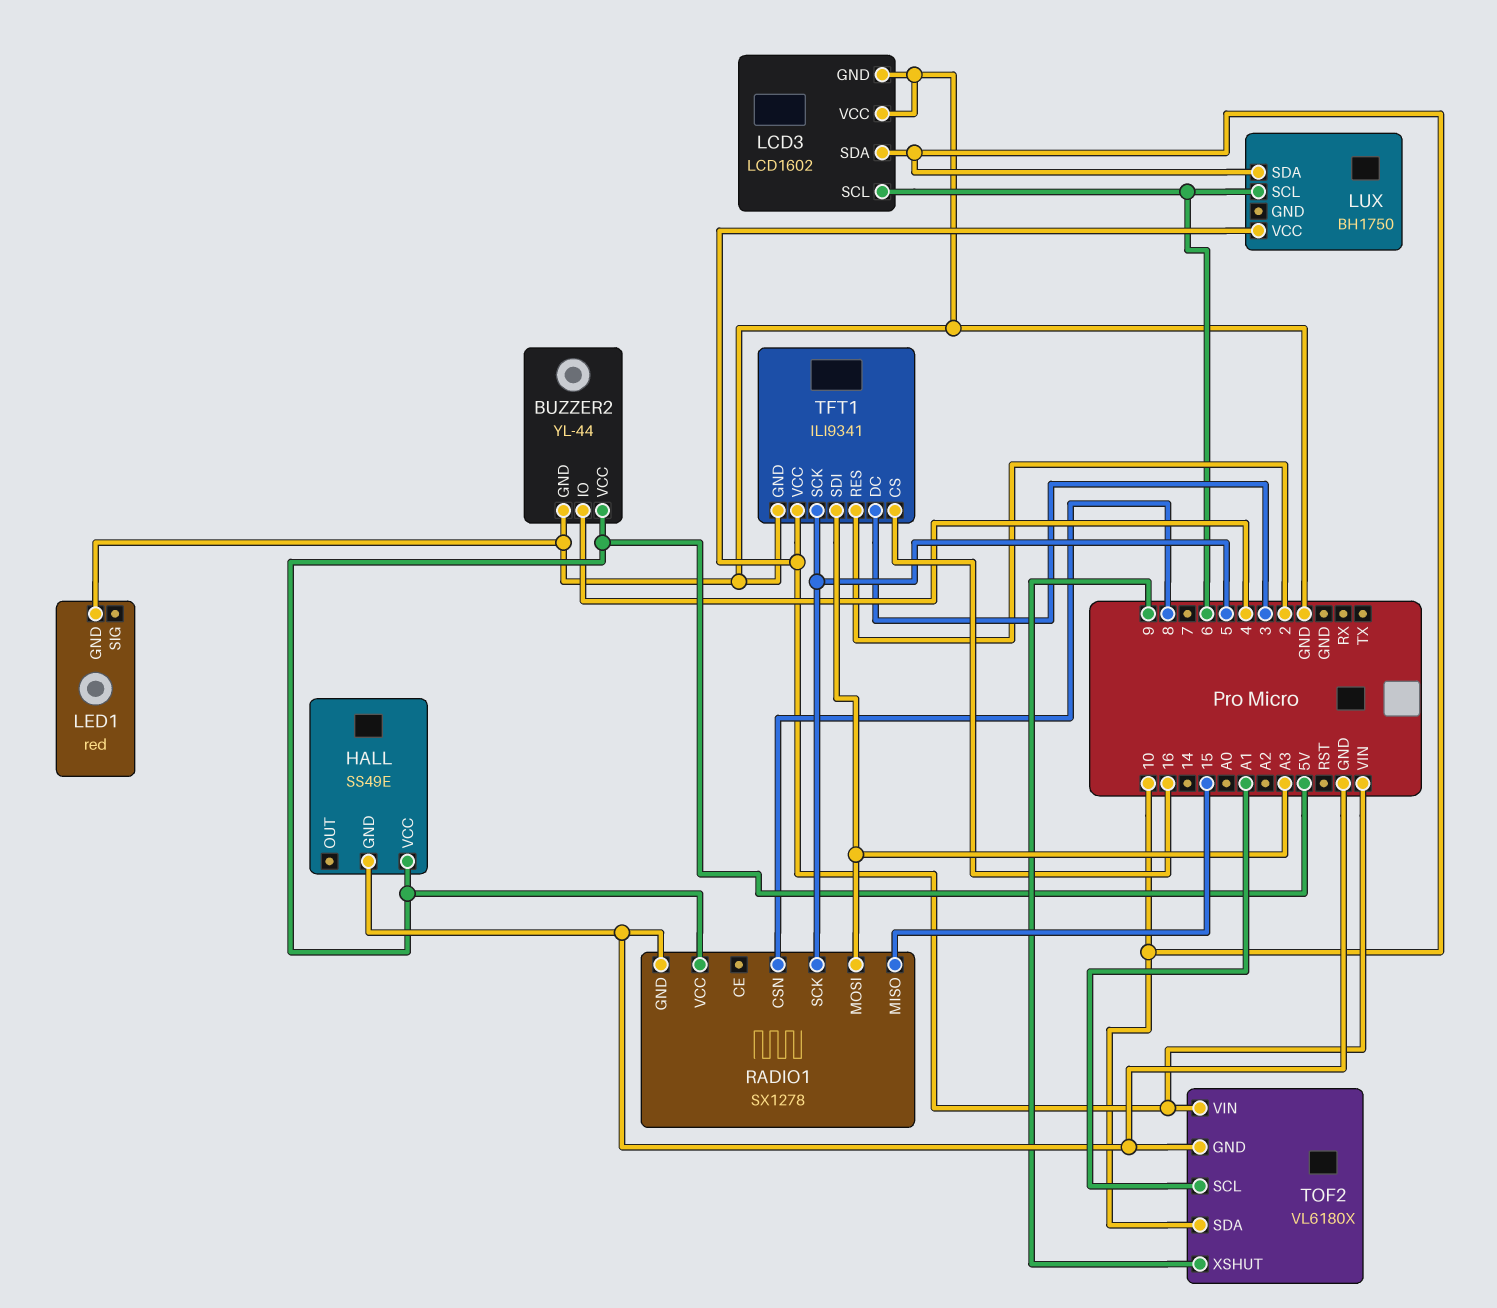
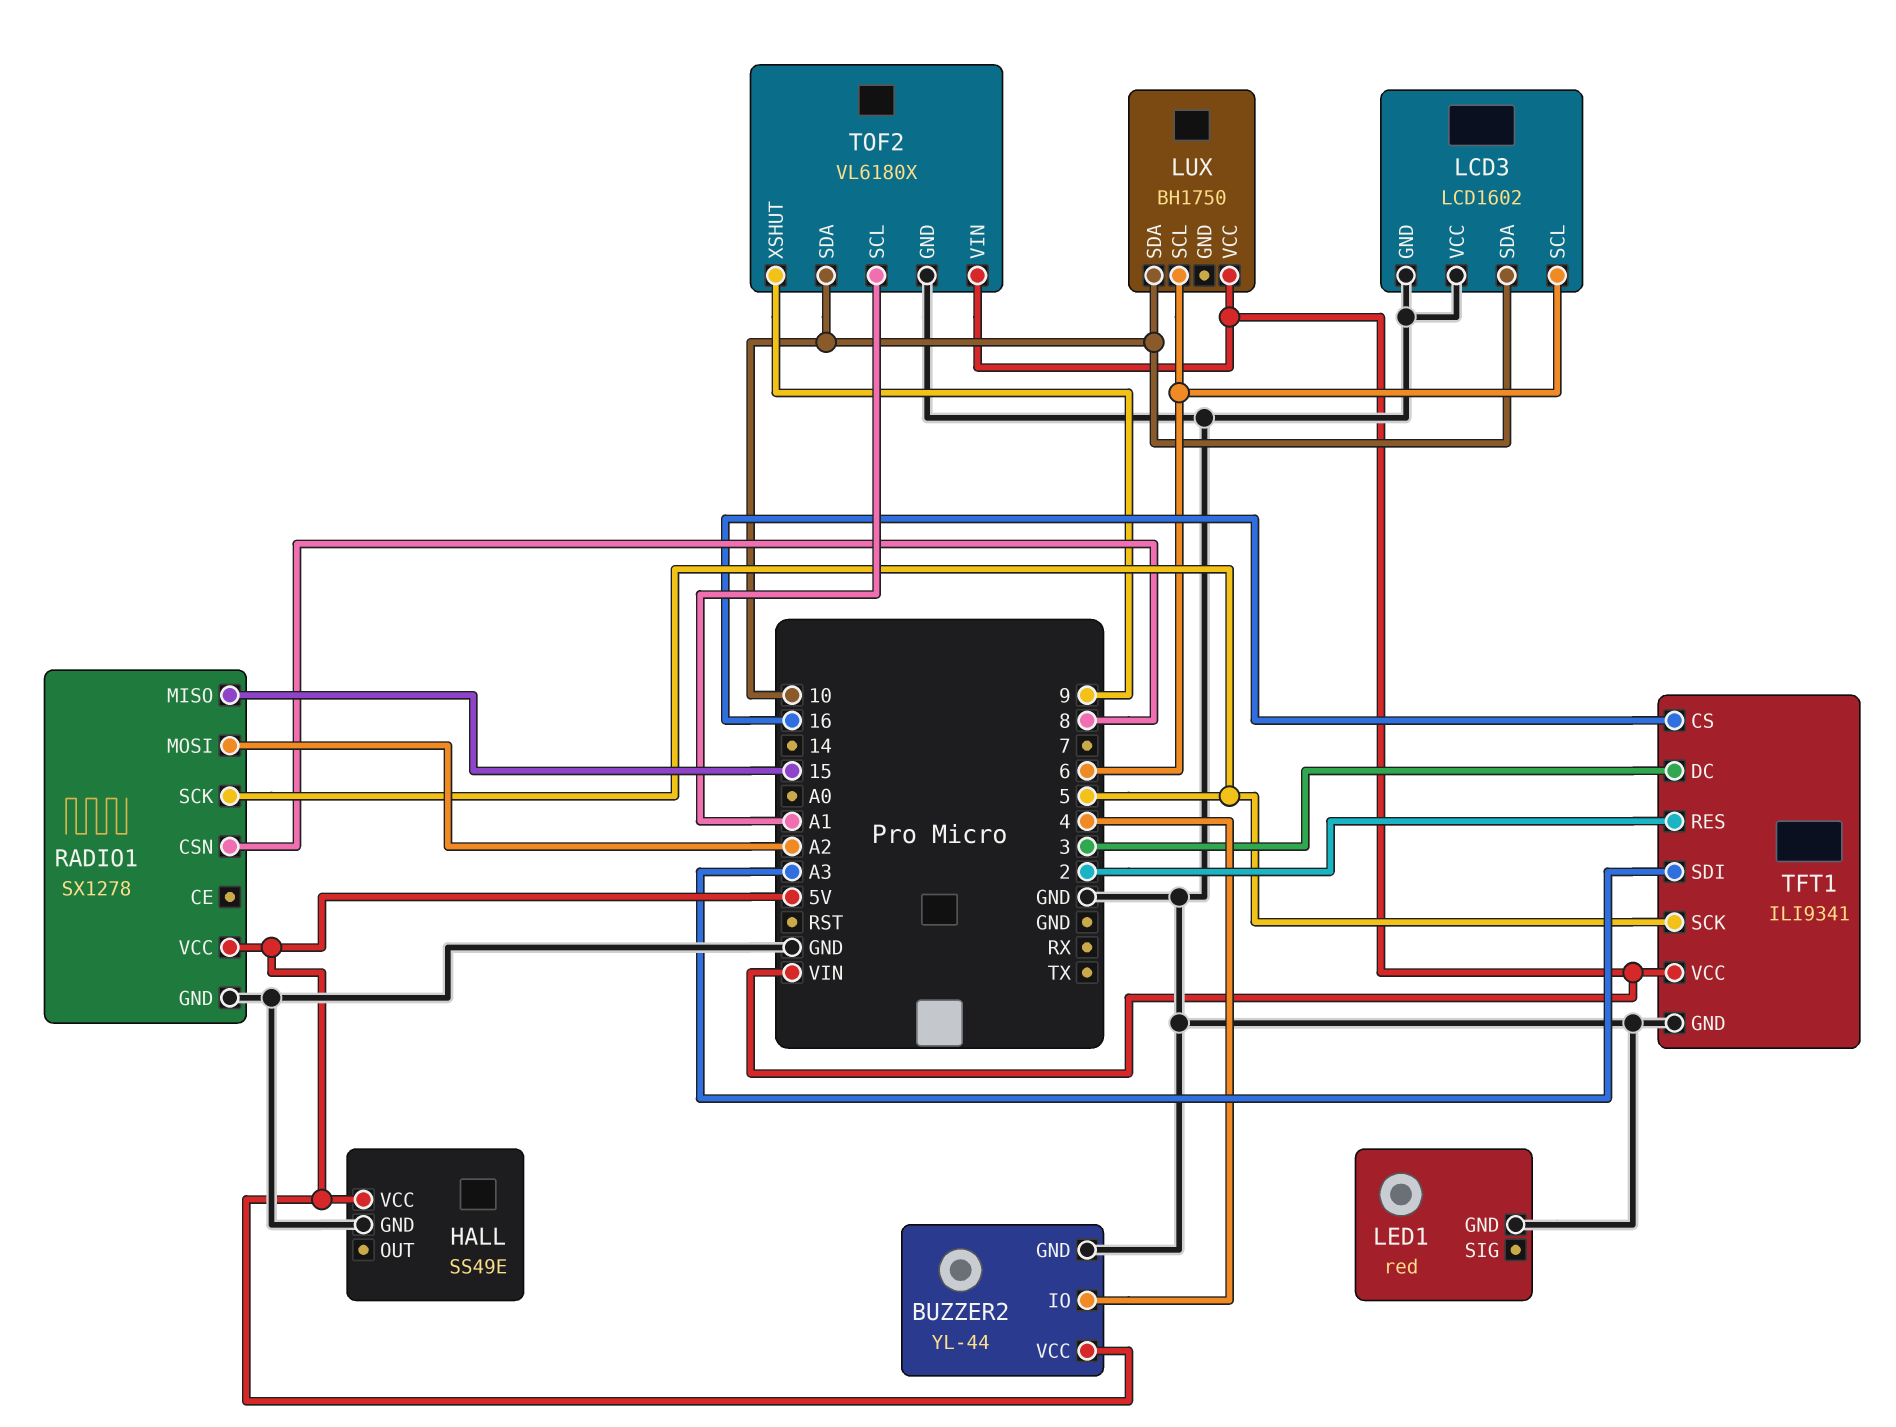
RADIO1 pin MOSI: A3 -> A2

